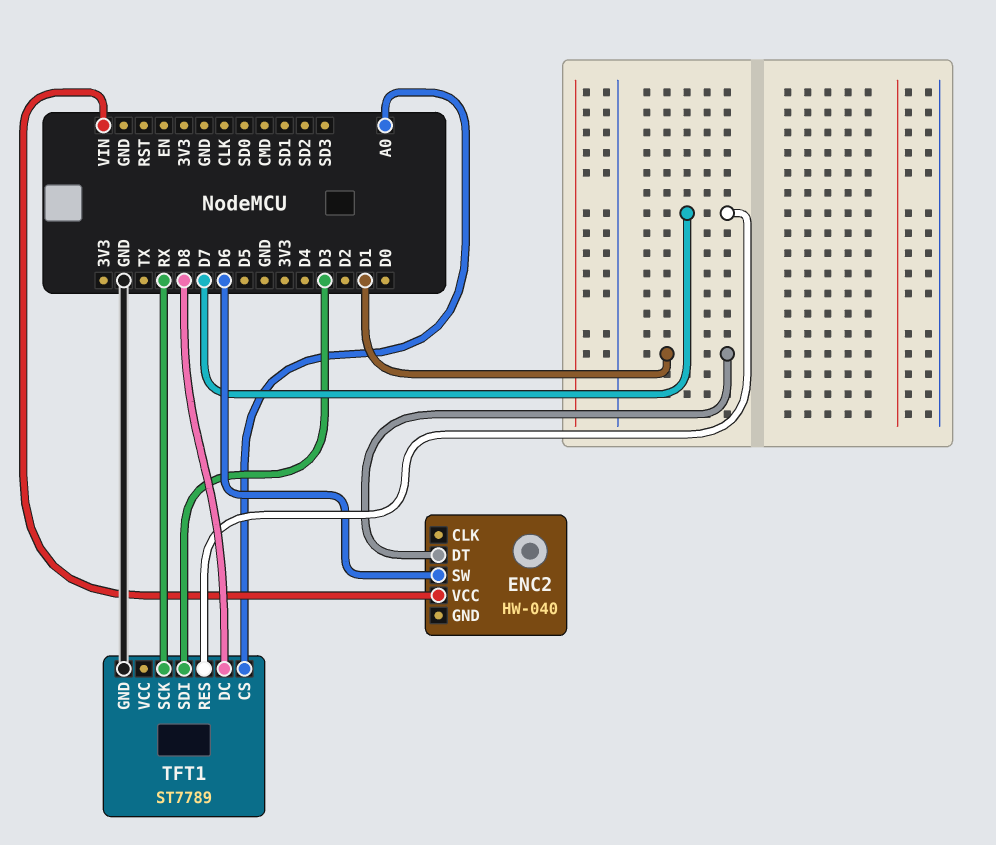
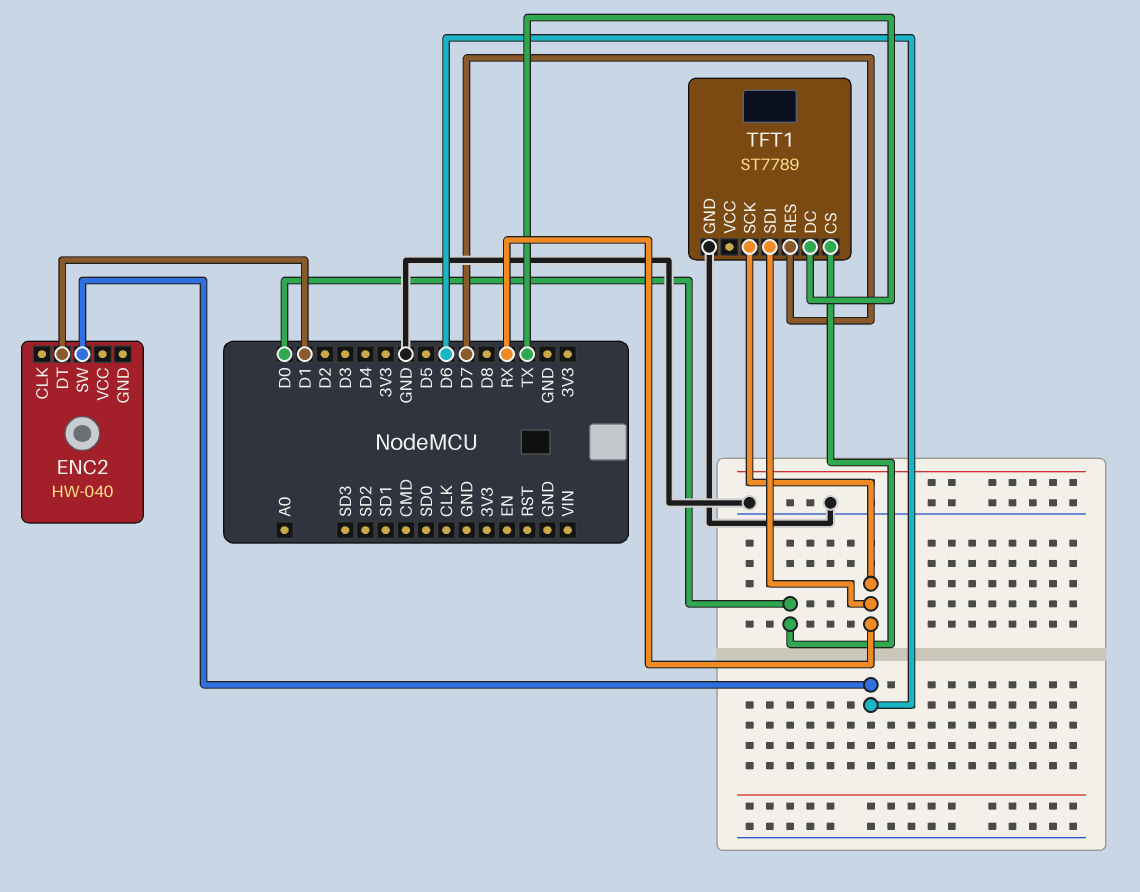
ENC2 pin VCC: VIN -> none
TFT1 pin CS: A0 -> D0
TFT1 pin DC: D8 -> TX
TFT1 pin SDI: D3 -> RX

